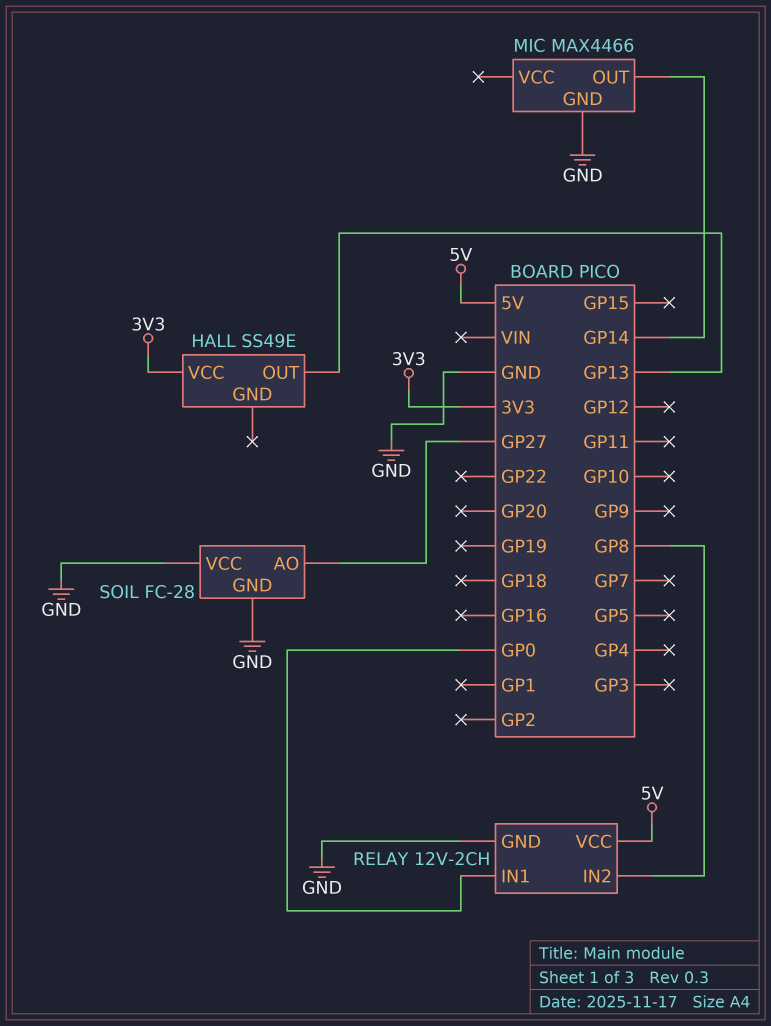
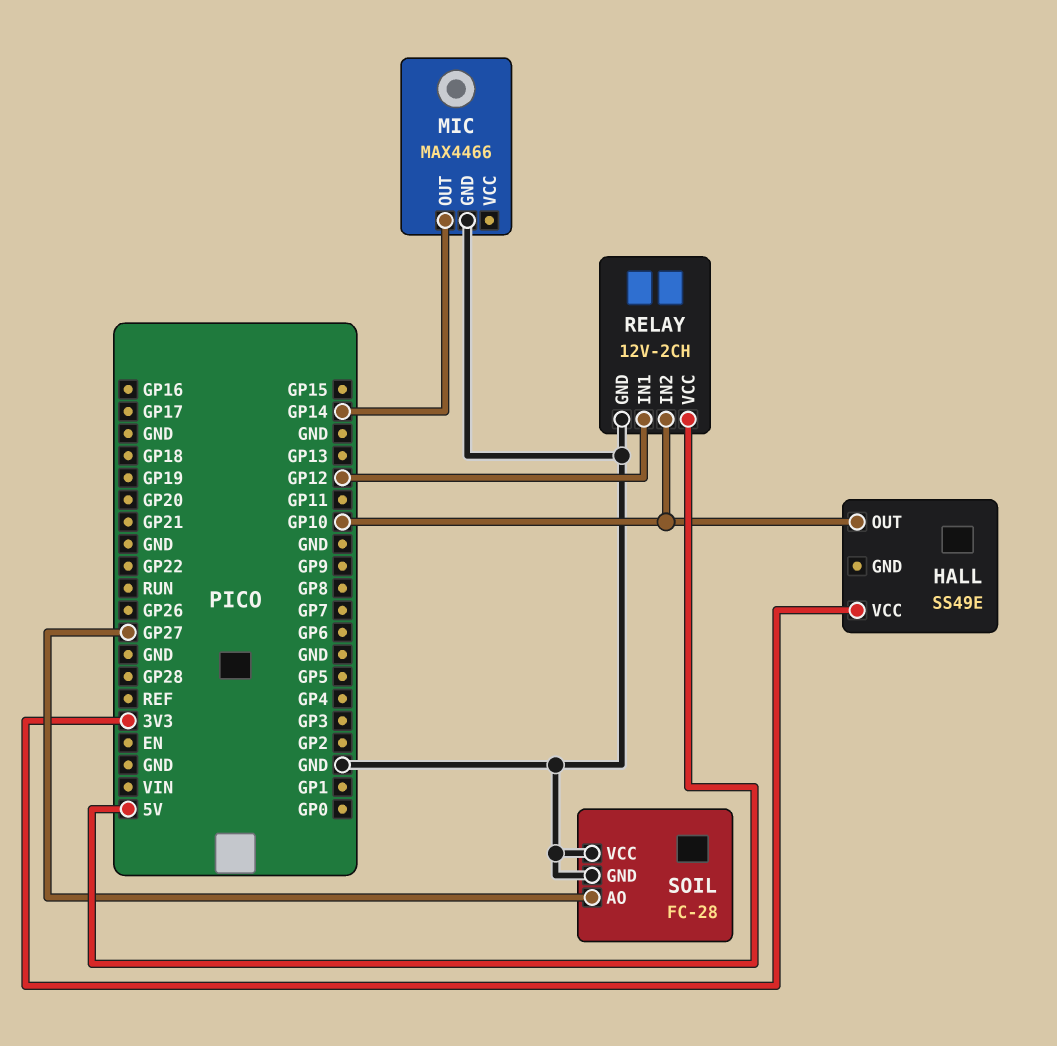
HALL pin OUT: GP13 -> GP10
RELAY pin IN1: GP0 -> GP12
RELAY pin IN2: GP8 -> GP10

